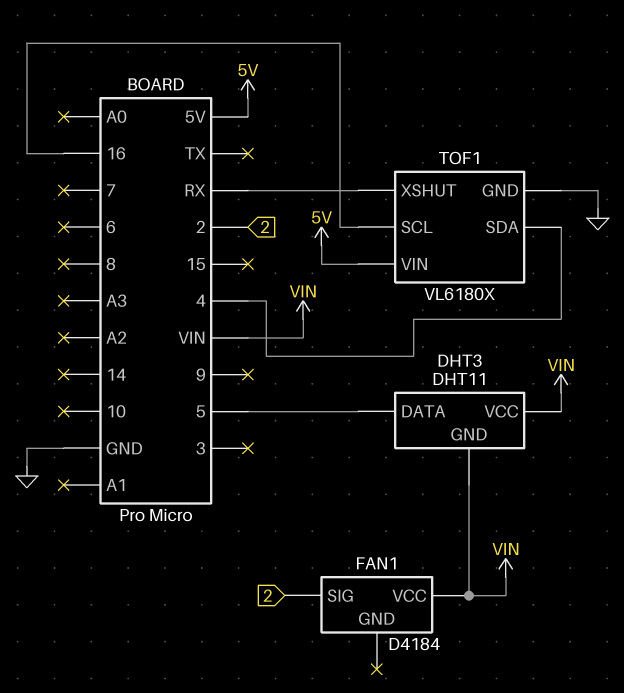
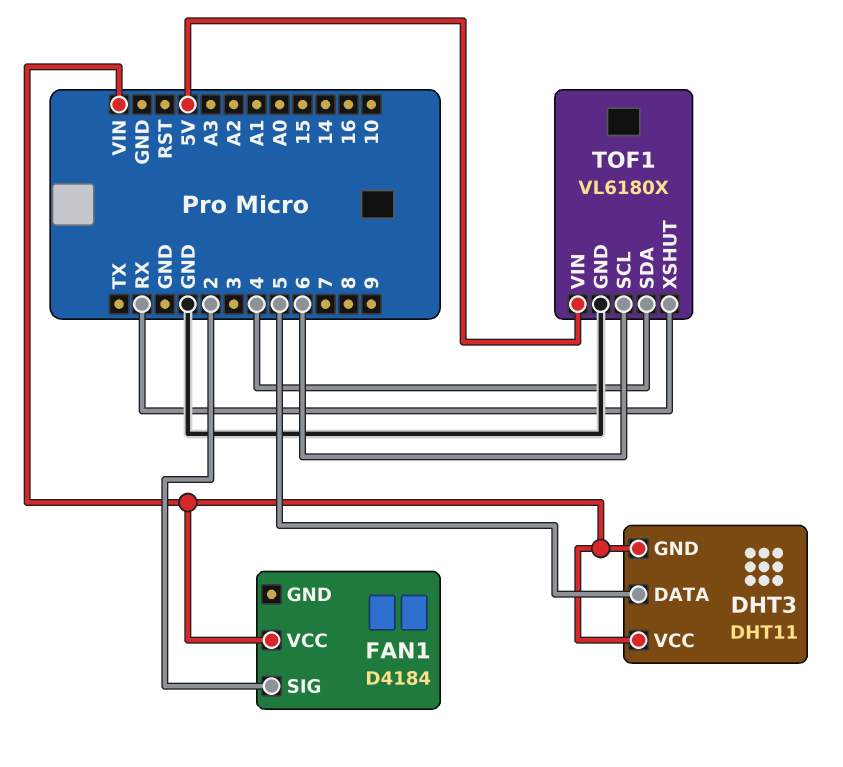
TOF1 pin SCL: 16 -> 6

